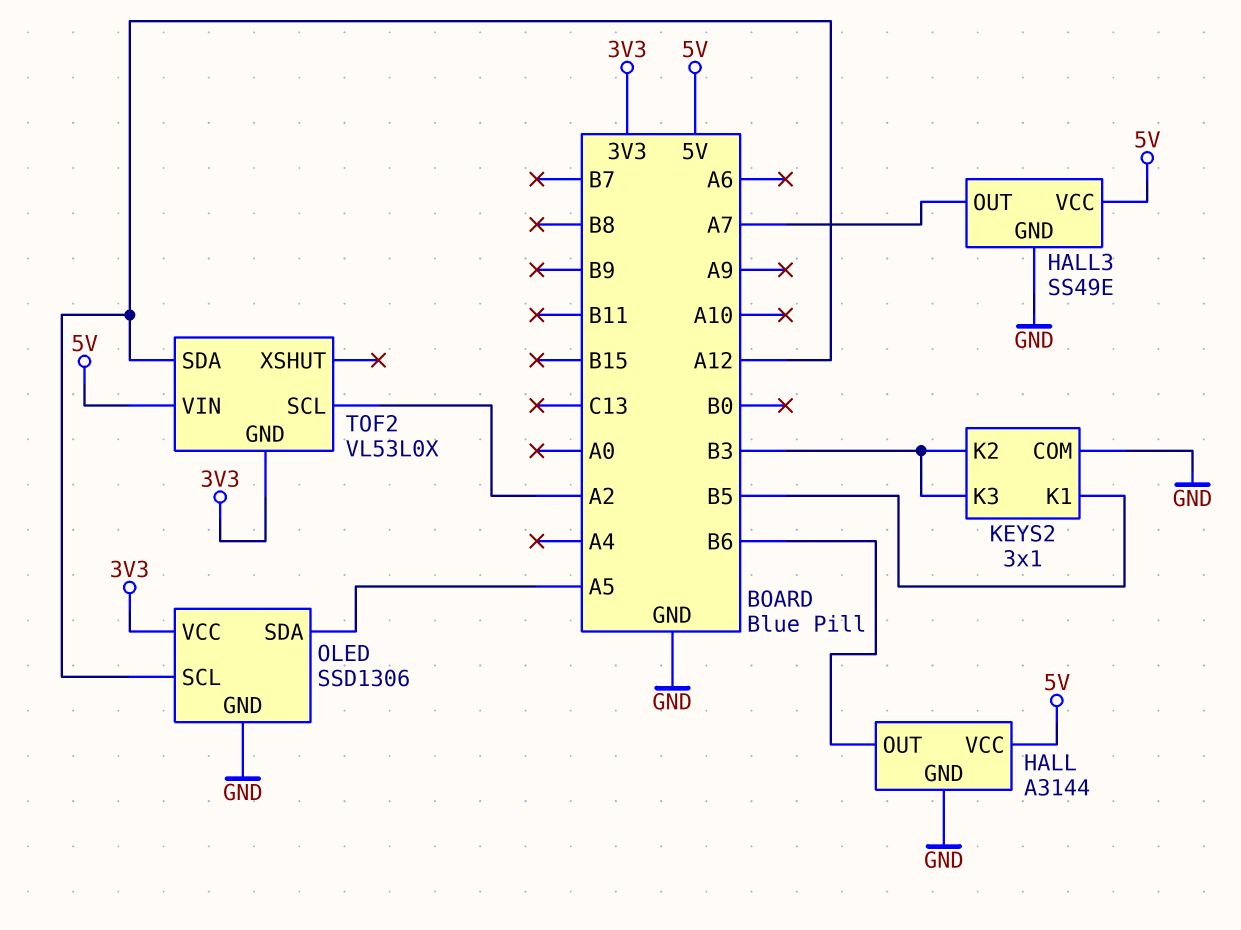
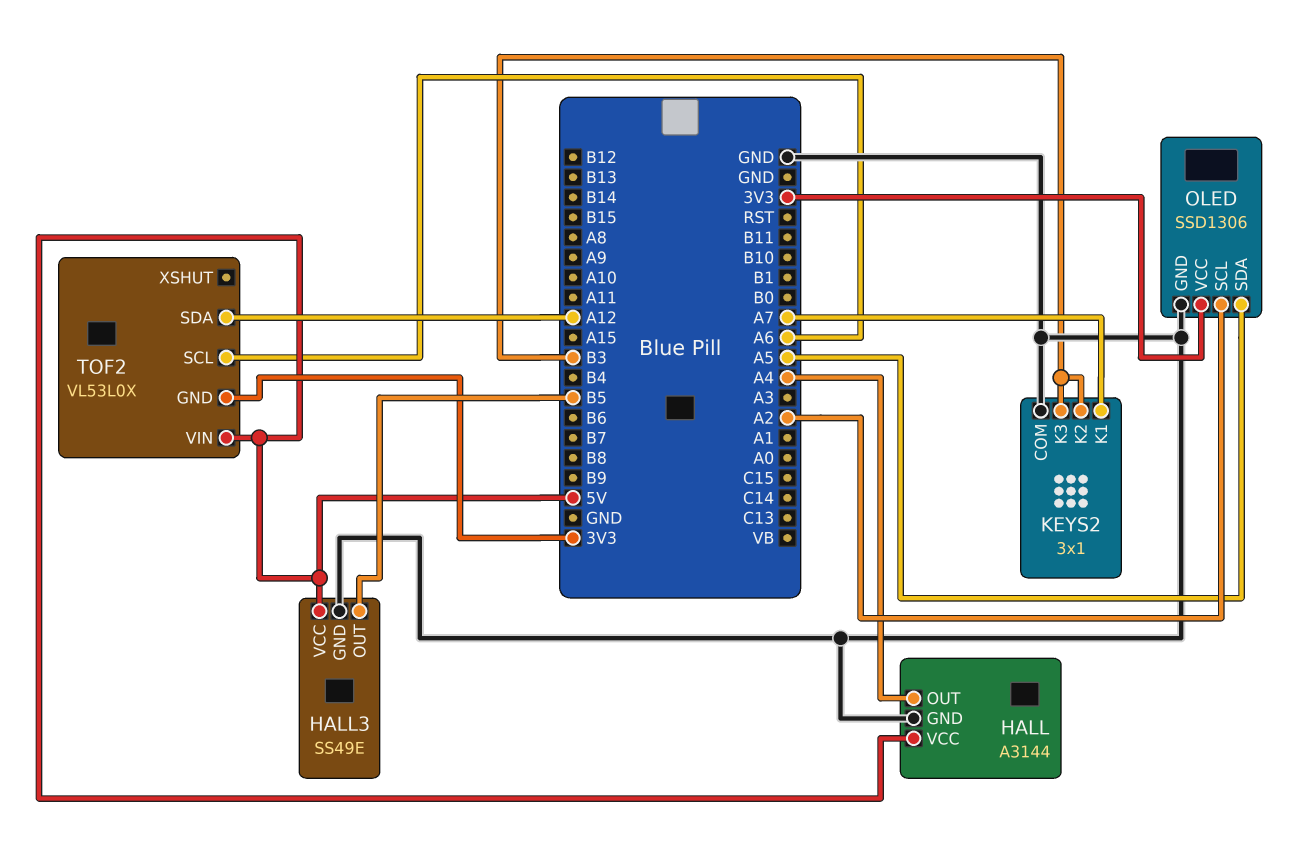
HALL pin OUT: B6 -> A4
HALL3 pin OUT: A7 -> B5
KEYS2 pin K1: B5 -> A7
OLED pin SCL: A12 -> A2
TOF2 pin SCL: A2 -> A6

